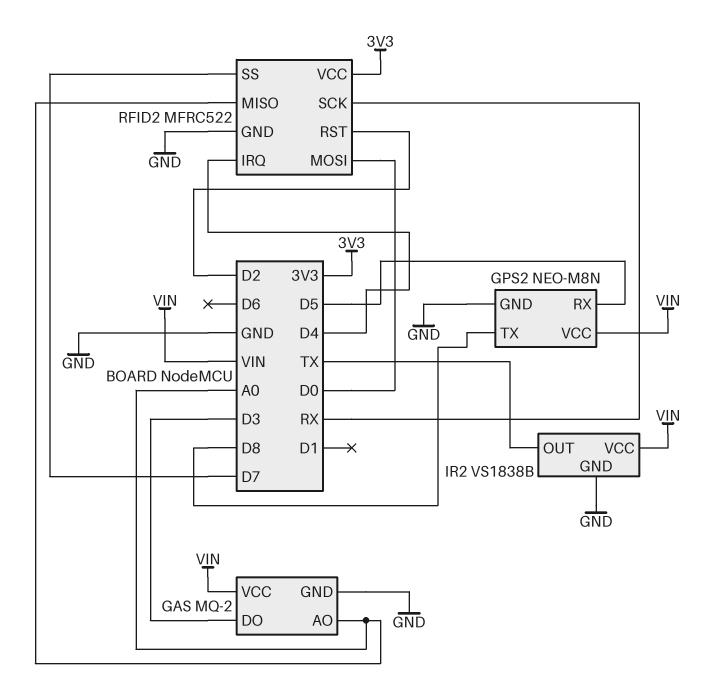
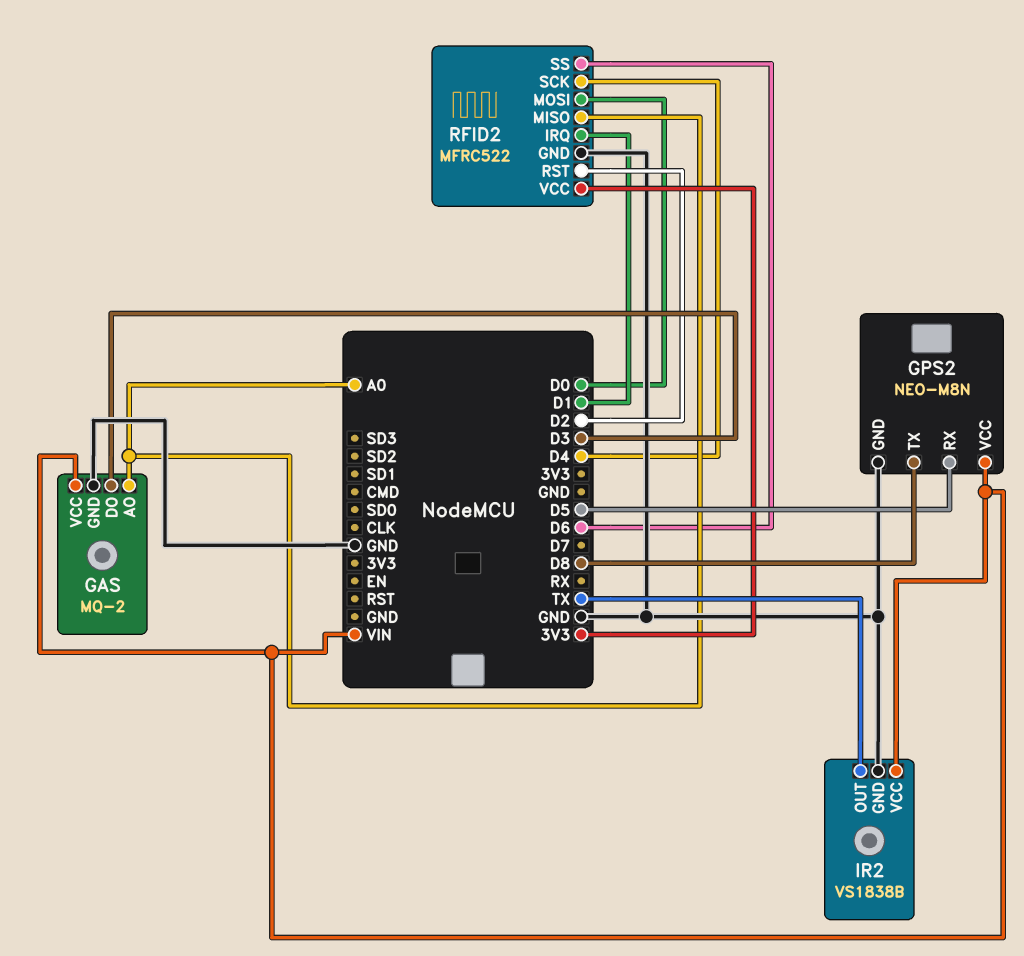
RFID2 pin IRQ: D4 -> D1
RFID2 pin SCK: RX -> D4
RFID2 pin SS: D7 -> D6

